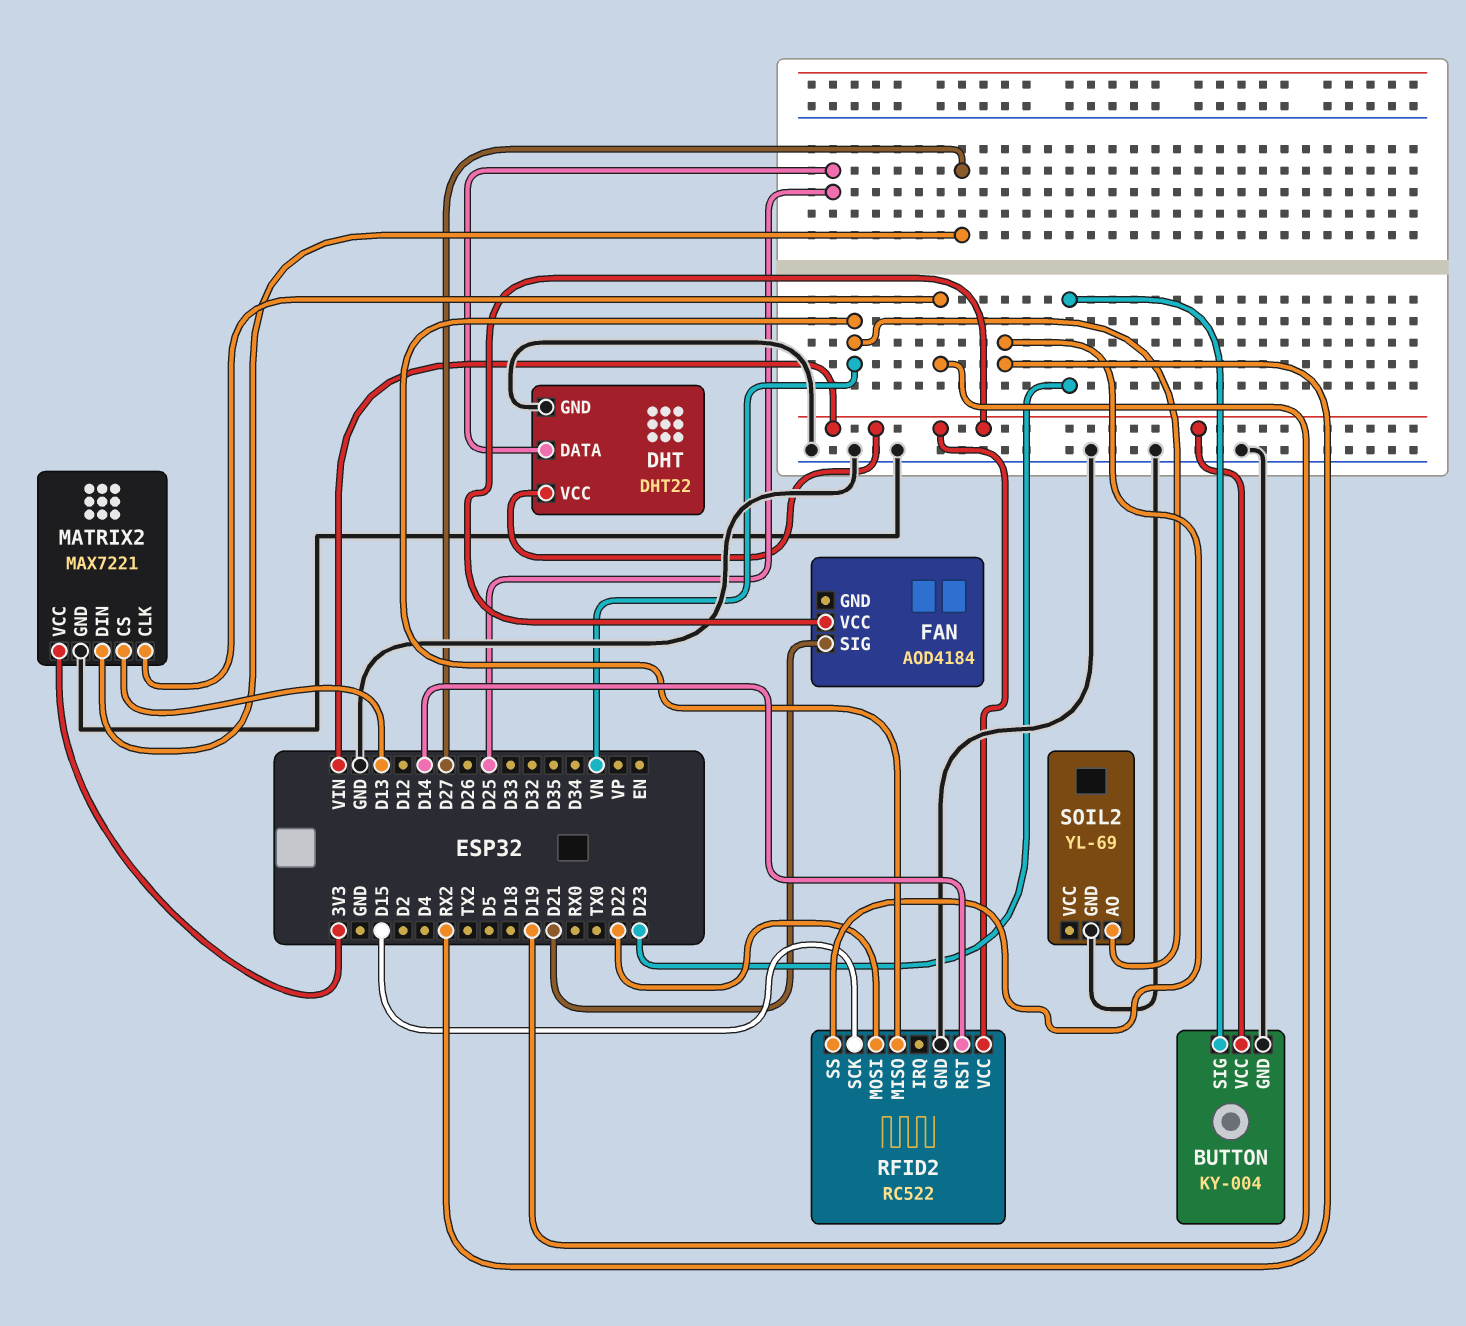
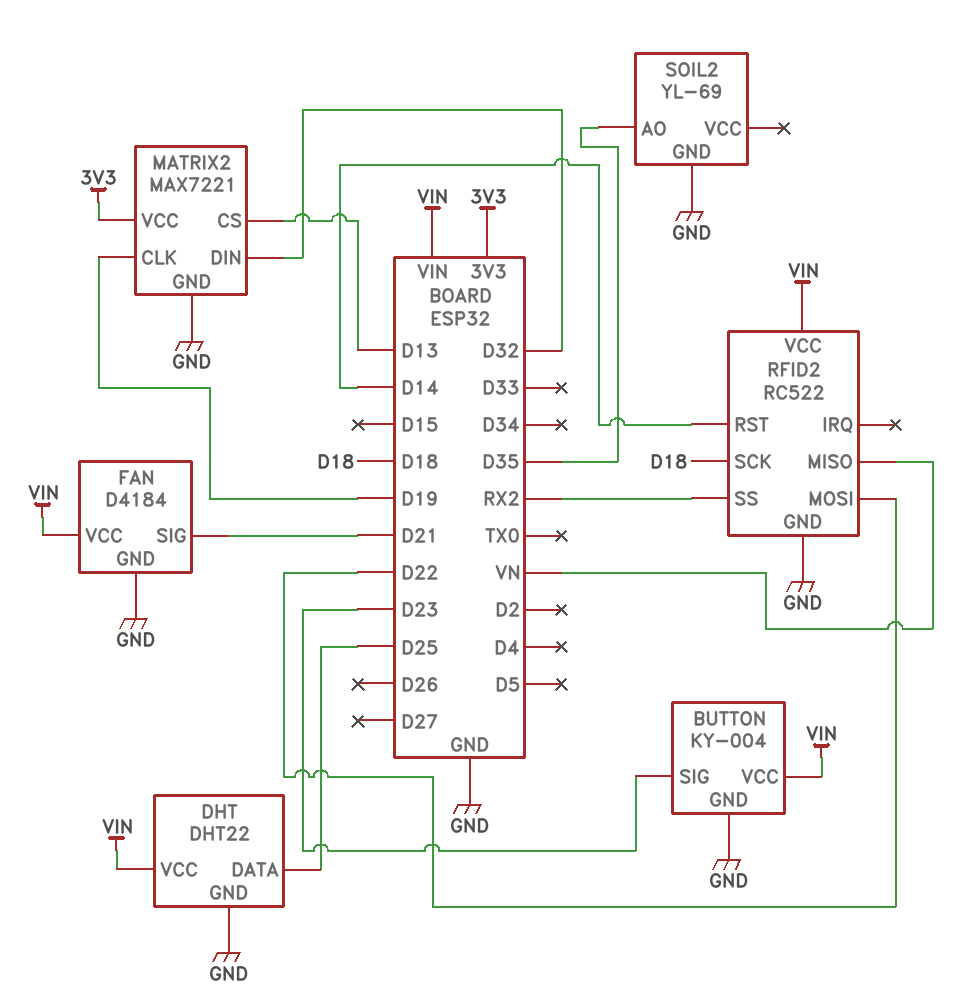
FAN: AOD4184 -> D4184
FAN pin GND: none -> GND
MATRIX2 pin DIN: D27 -> D32
RFID2 pin SCK: D15 -> D18
SOIL2 pin AO: VN -> D35

